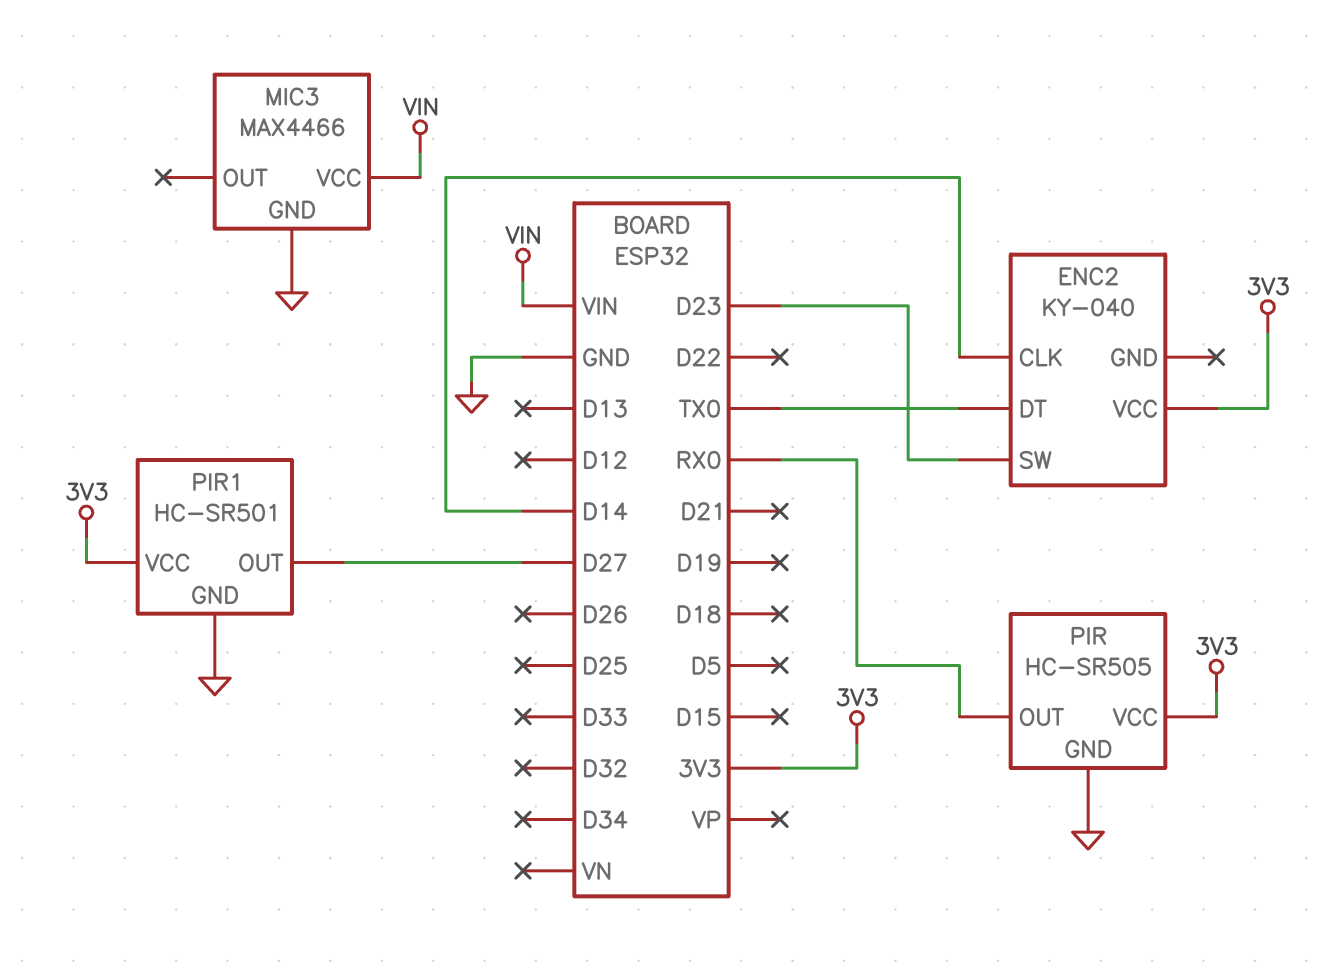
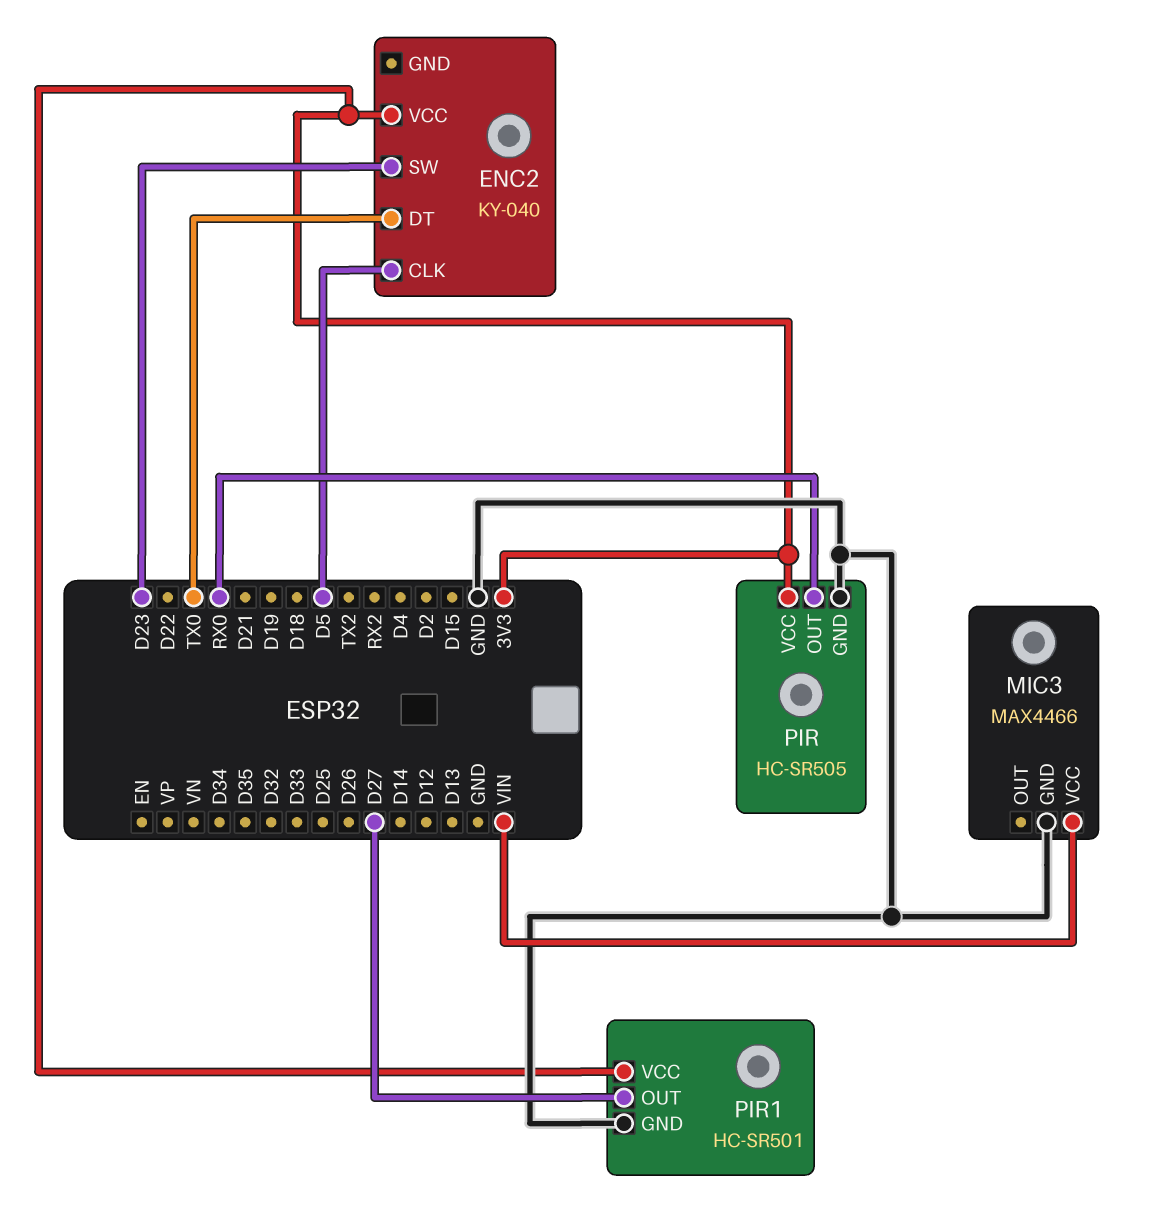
ENC2 pin CLK: D14 -> D5

